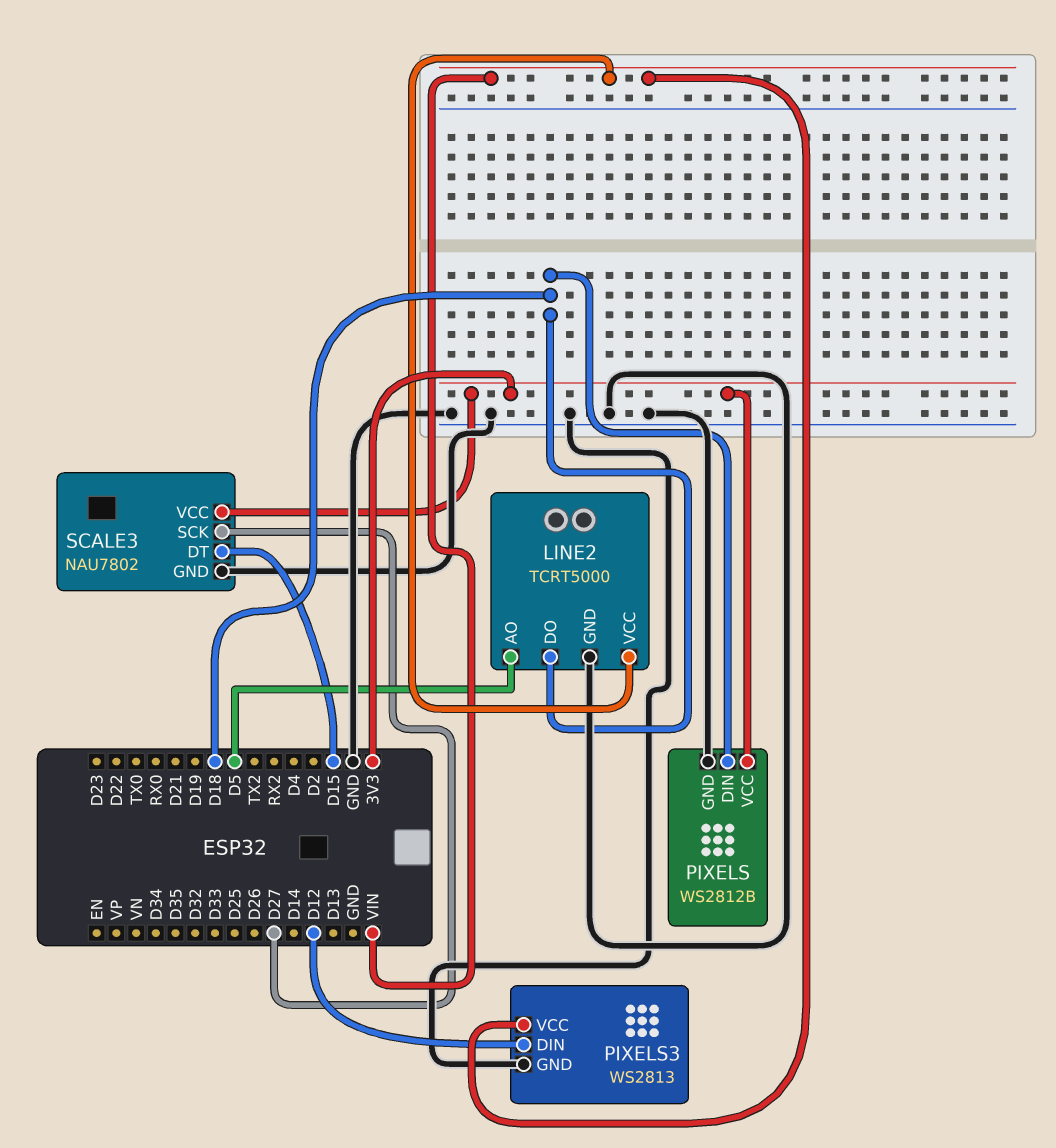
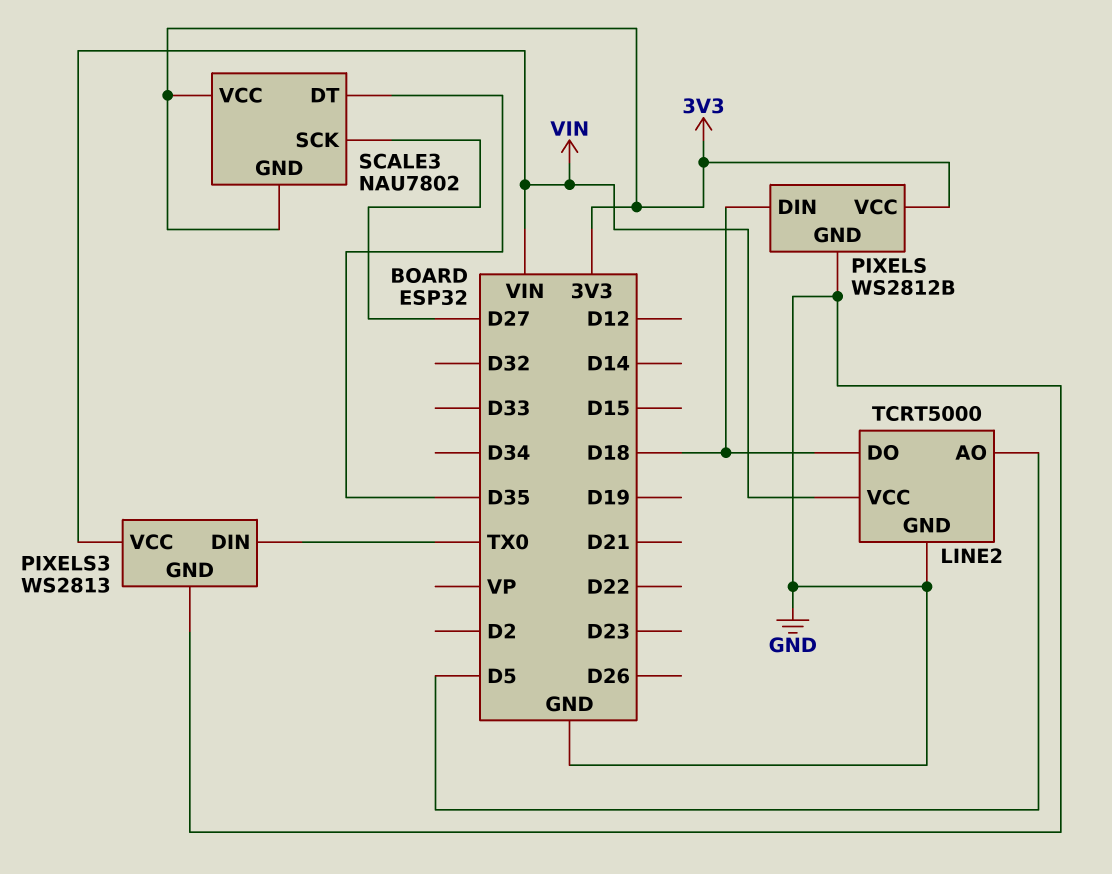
PIXELS3 pin DIN: D12 -> TX0
SCALE3 pin DT: D15 -> D35
SCALE3 pin GND: GND -> 3V3

